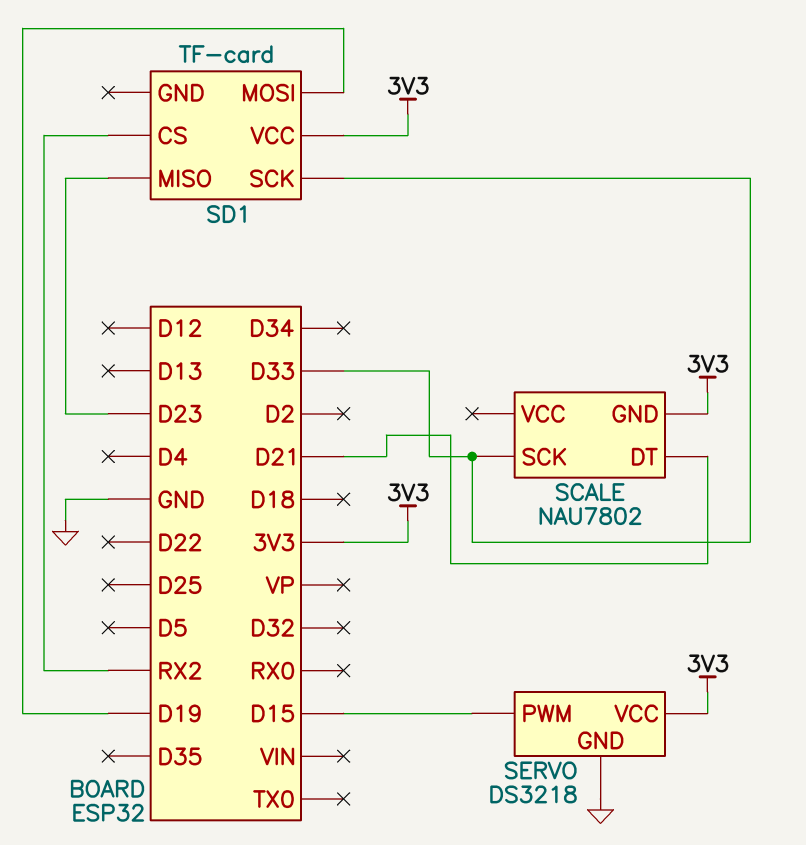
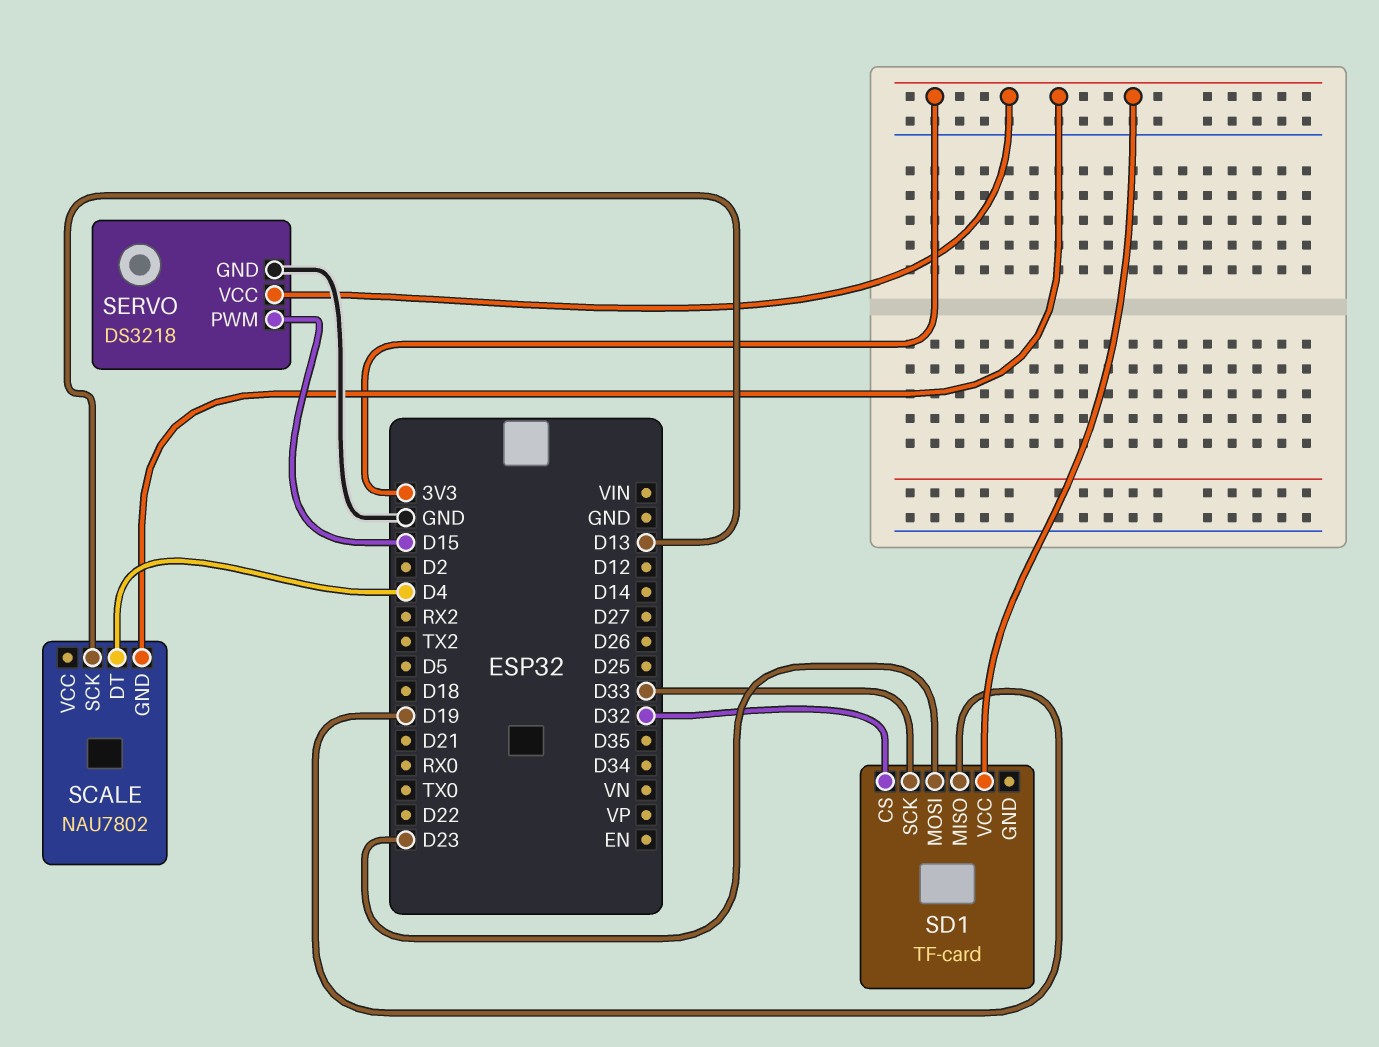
SCALE pin DT: D21 -> D4
SCALE pin SCK: D33 -> D13
SD1 pin CS: RX2 -> D32
SD1 pin MISO: D23 -> D19
SD1 pin MOSI: D19 -> D23

